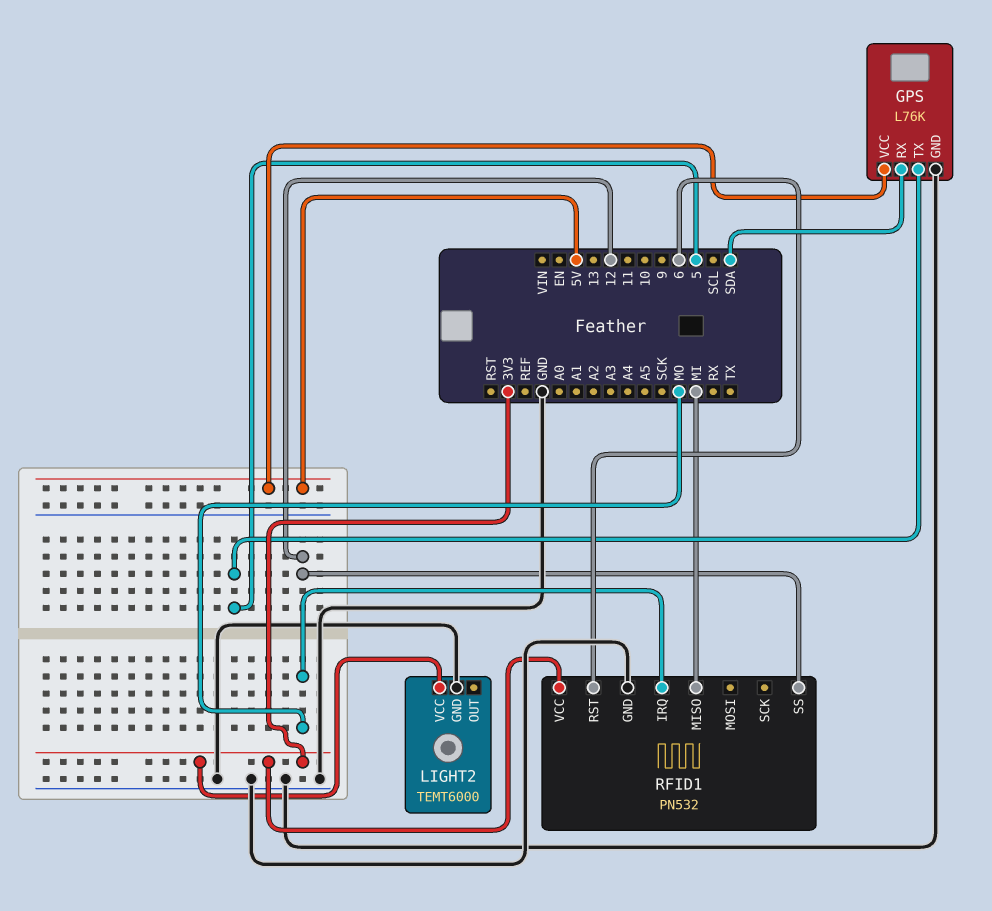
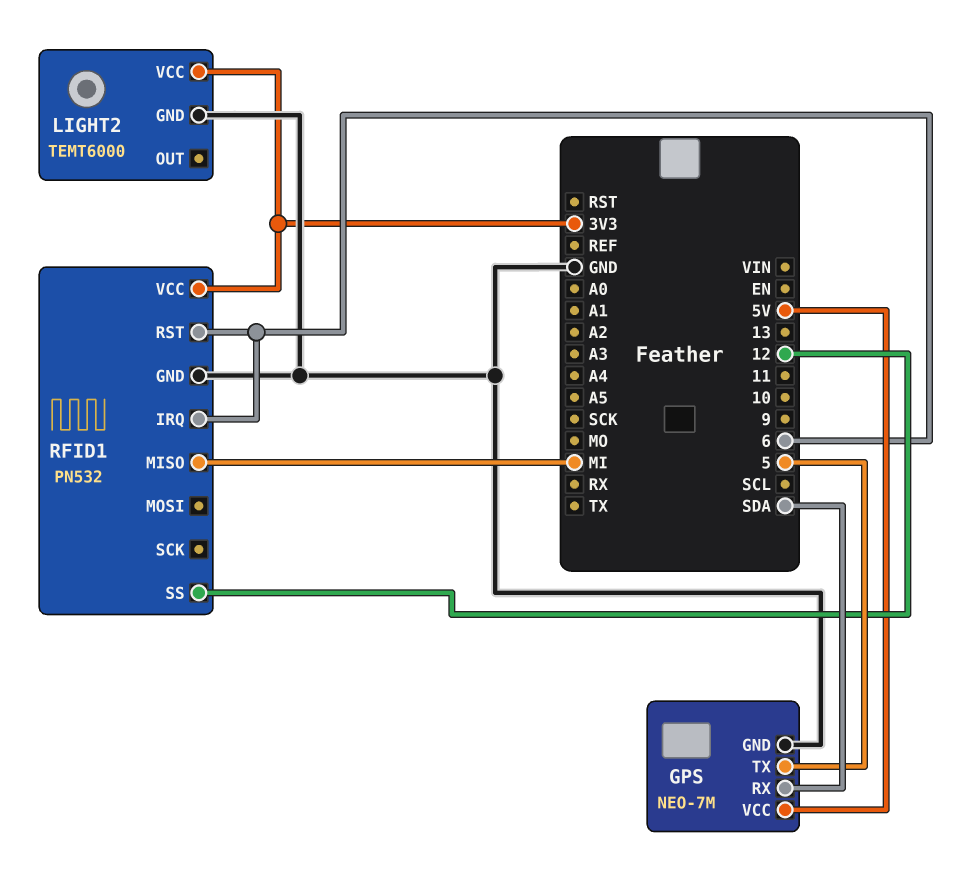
GPS: L76K -> NEO-7M
RFID1 pin IRQ: MO -> 6

